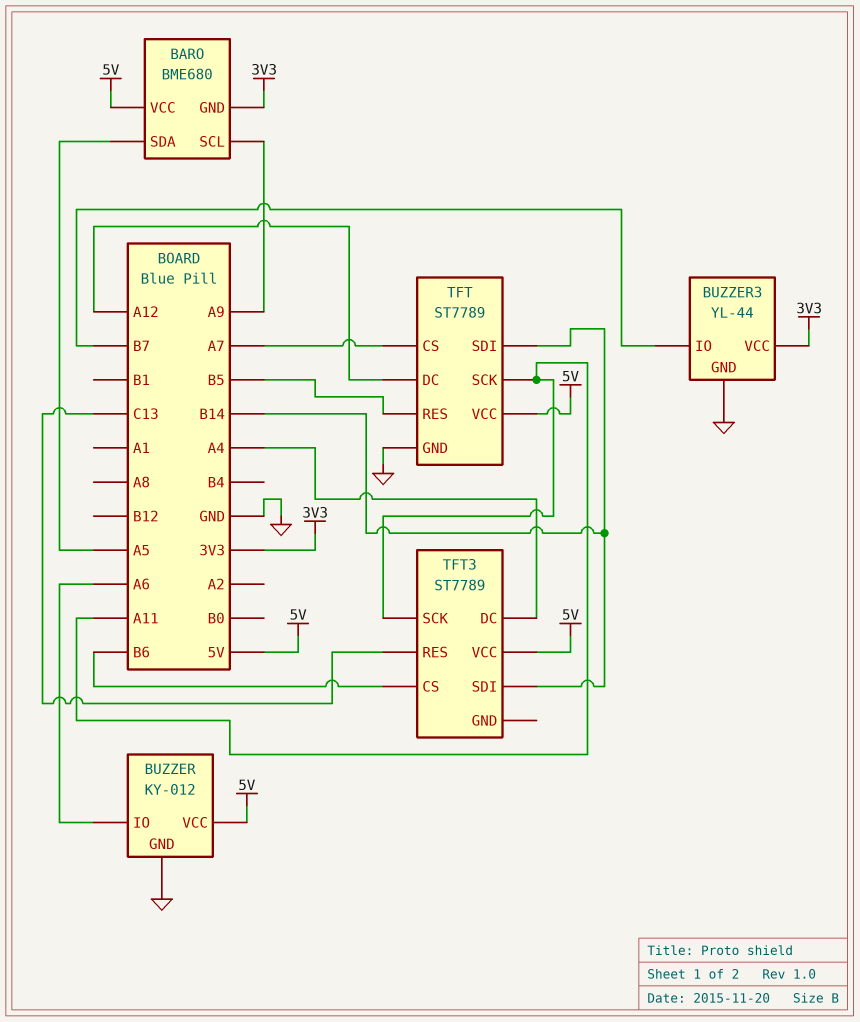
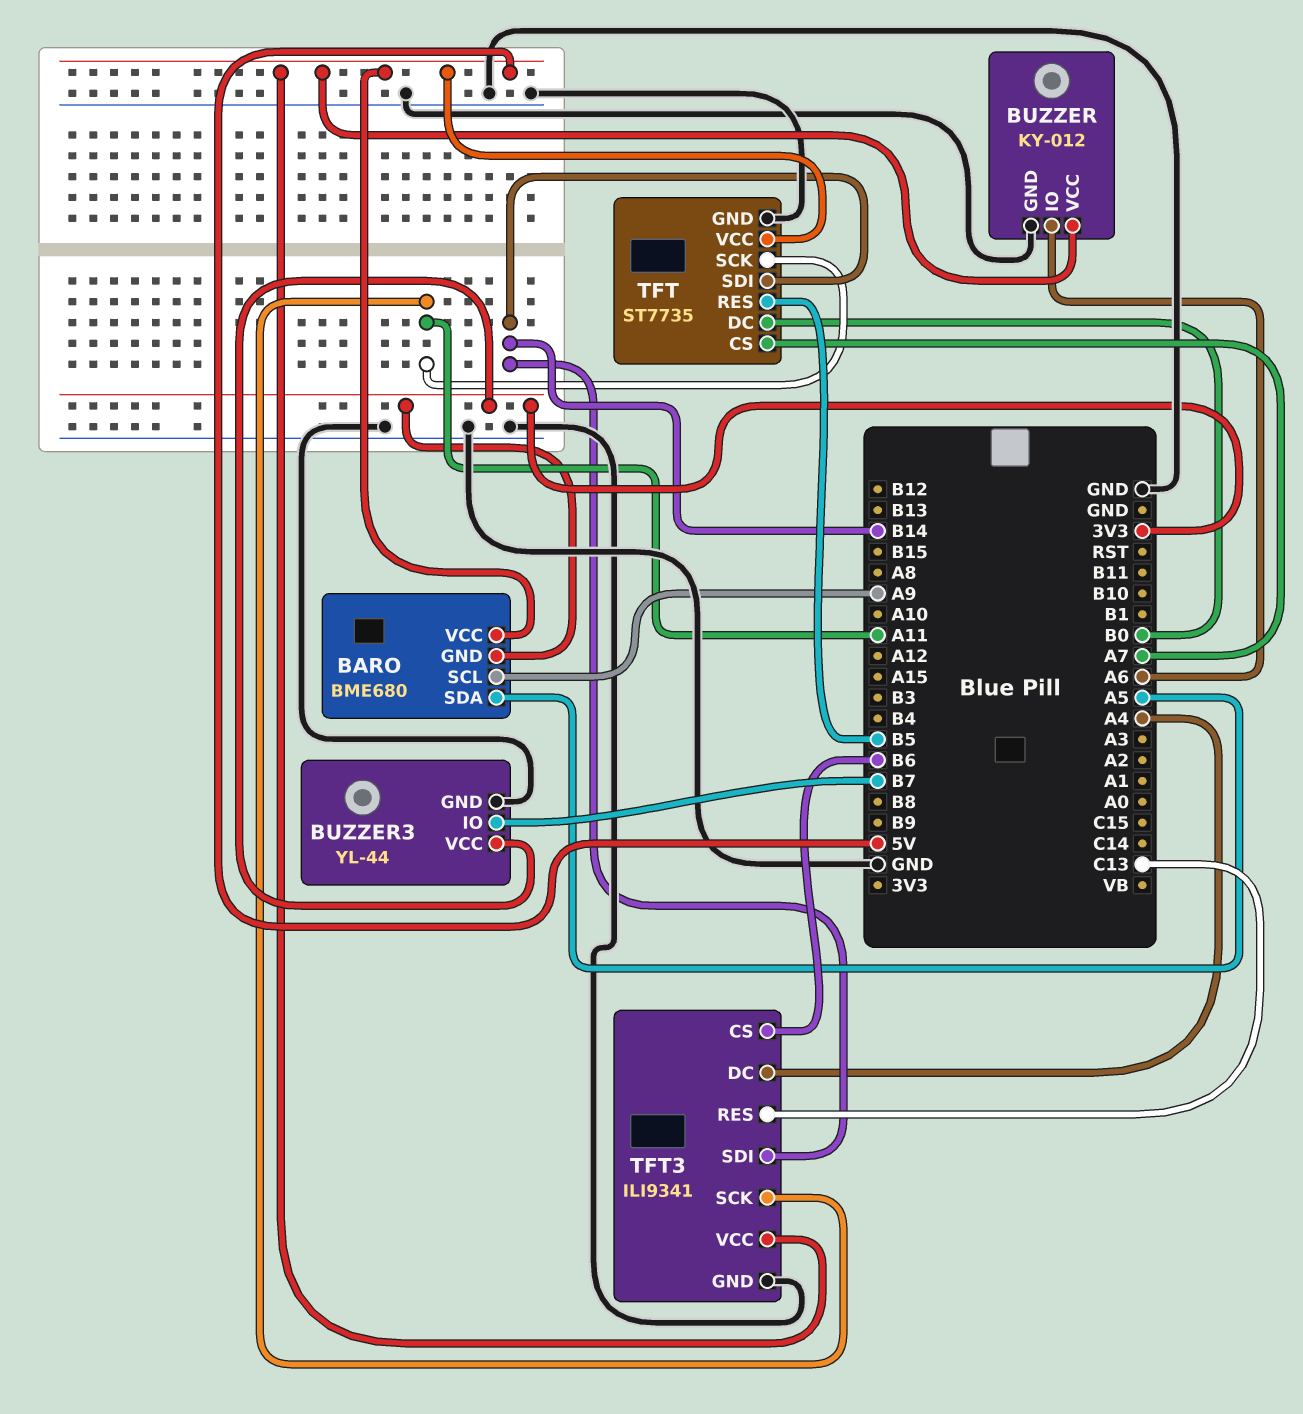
TFT: ST7789 -> ST7735
TFT pin DC: A12 -> B0
TFT3: ST7789 -> ILI9341
TFT3 pin GND: none -> GND

